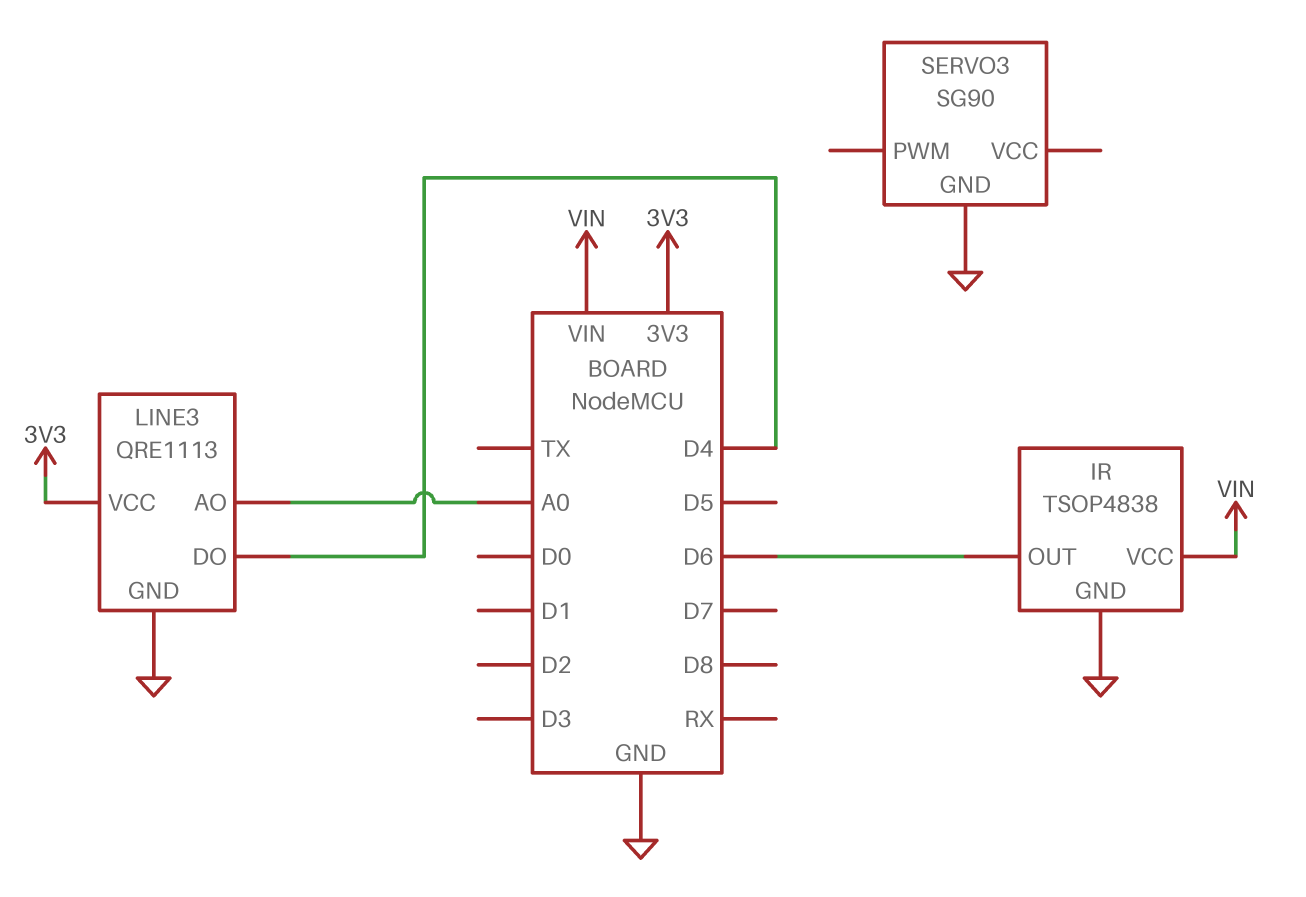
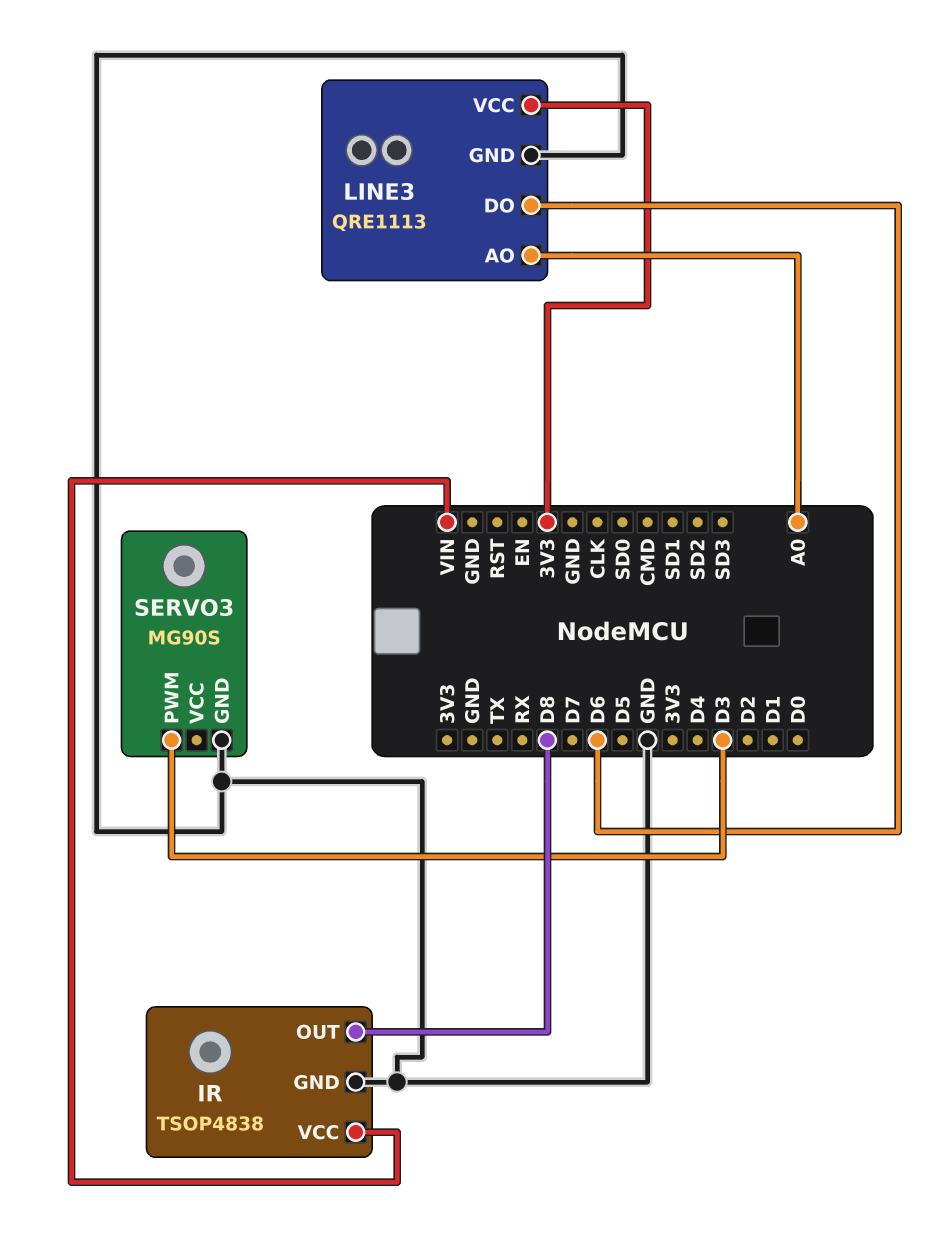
IR pin OUT: D6 -> D8
LINE3 pin DO: D4 -> D6
SERVO3: SG90 -> MG90S
SERVO3 pin PWM: none -> D3

